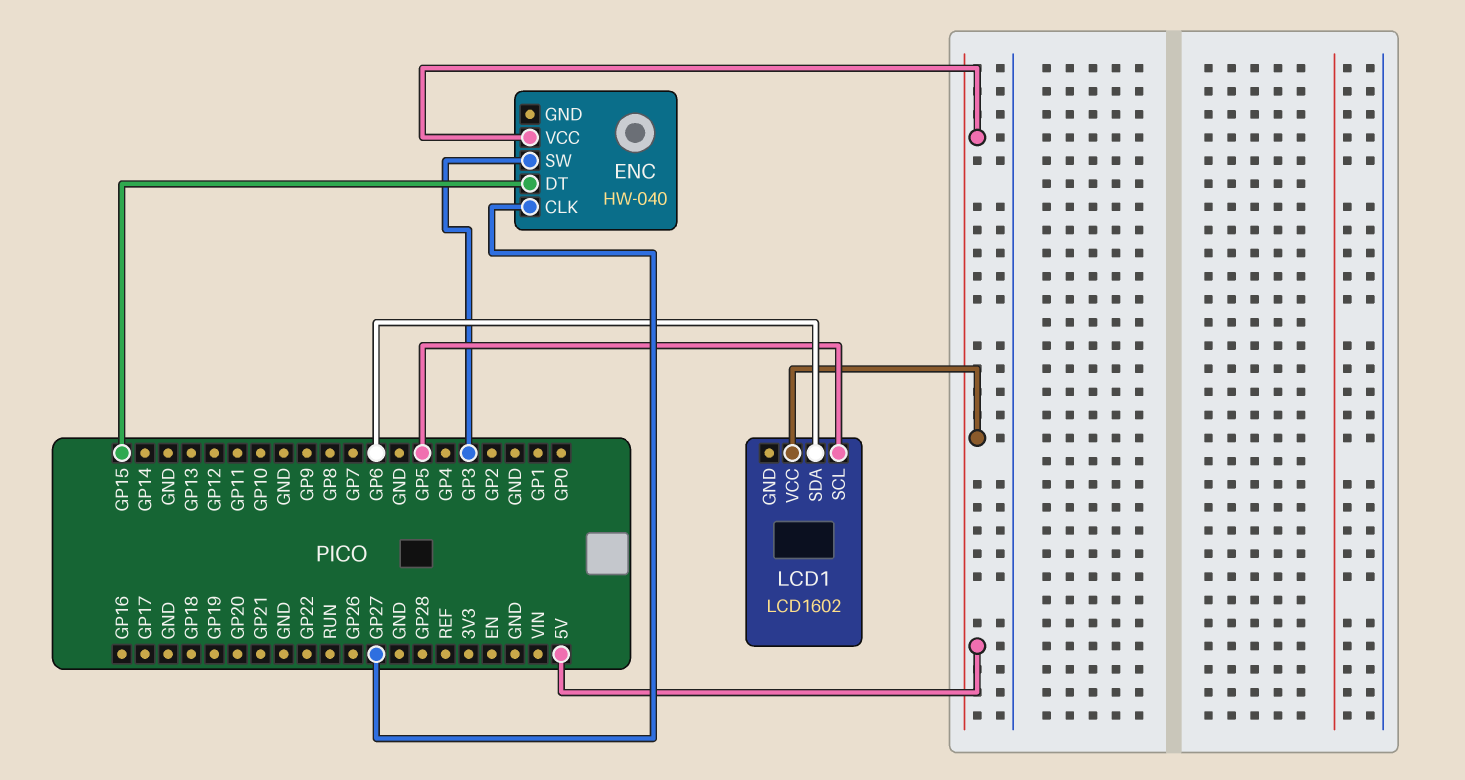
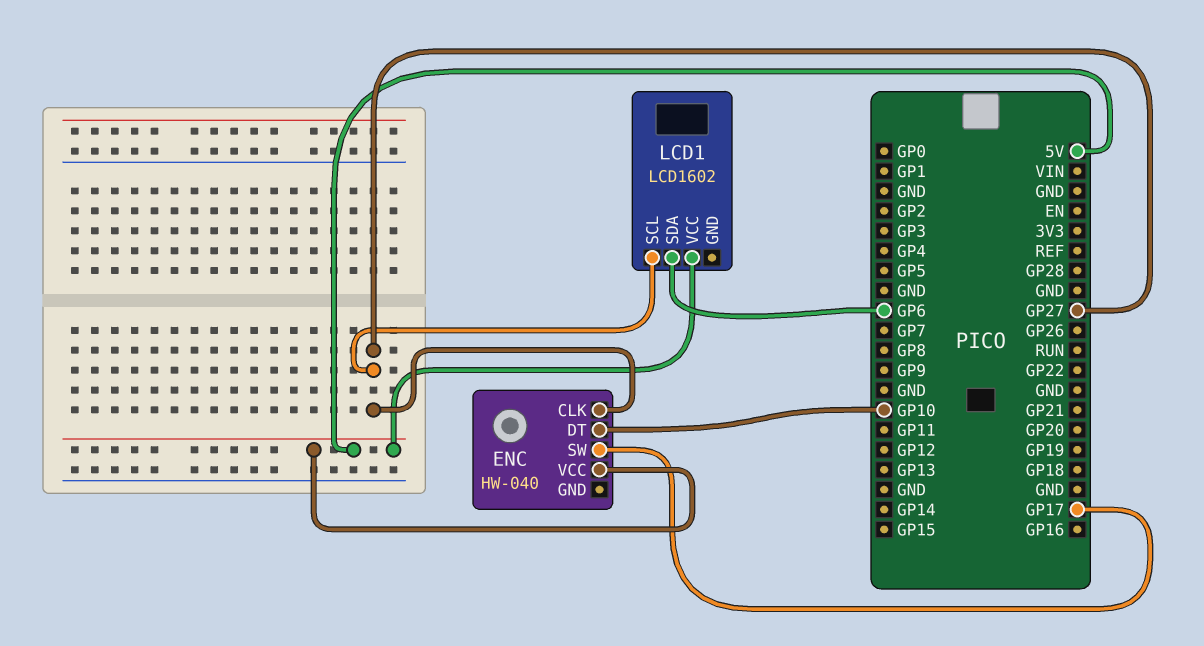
ENC pin DT: GP15 -> GP10
ENC pin SW: GP3 -> GP17
LCD1 pin SCL: GP5 -> GP27

